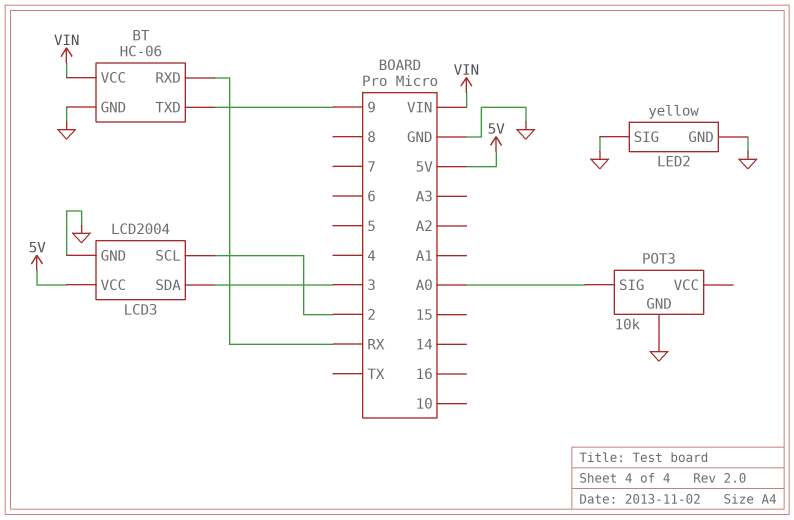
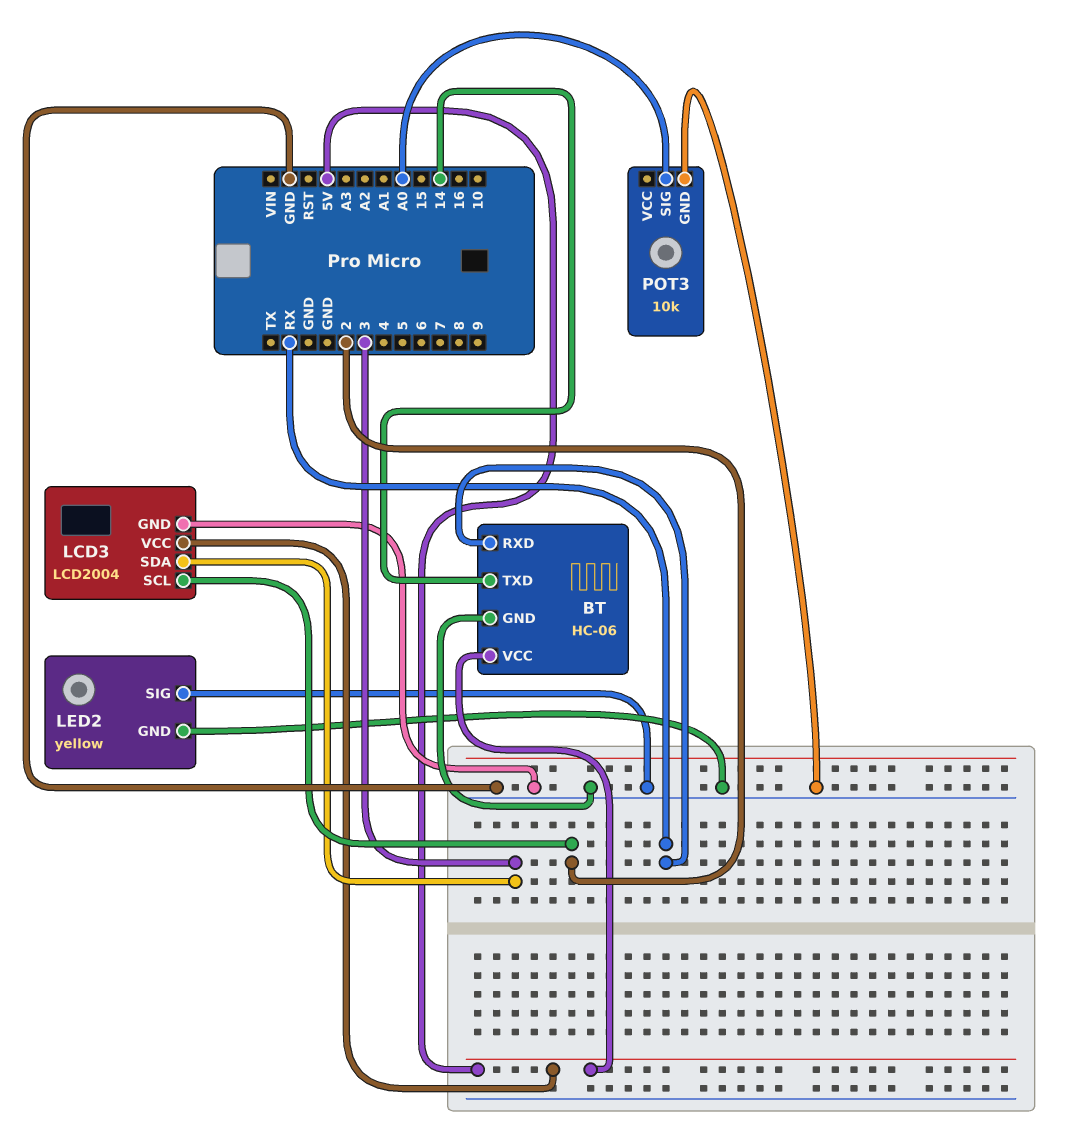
BT pin TXD: 9 -> 14
BT pin VCC: VIN -> 5V

